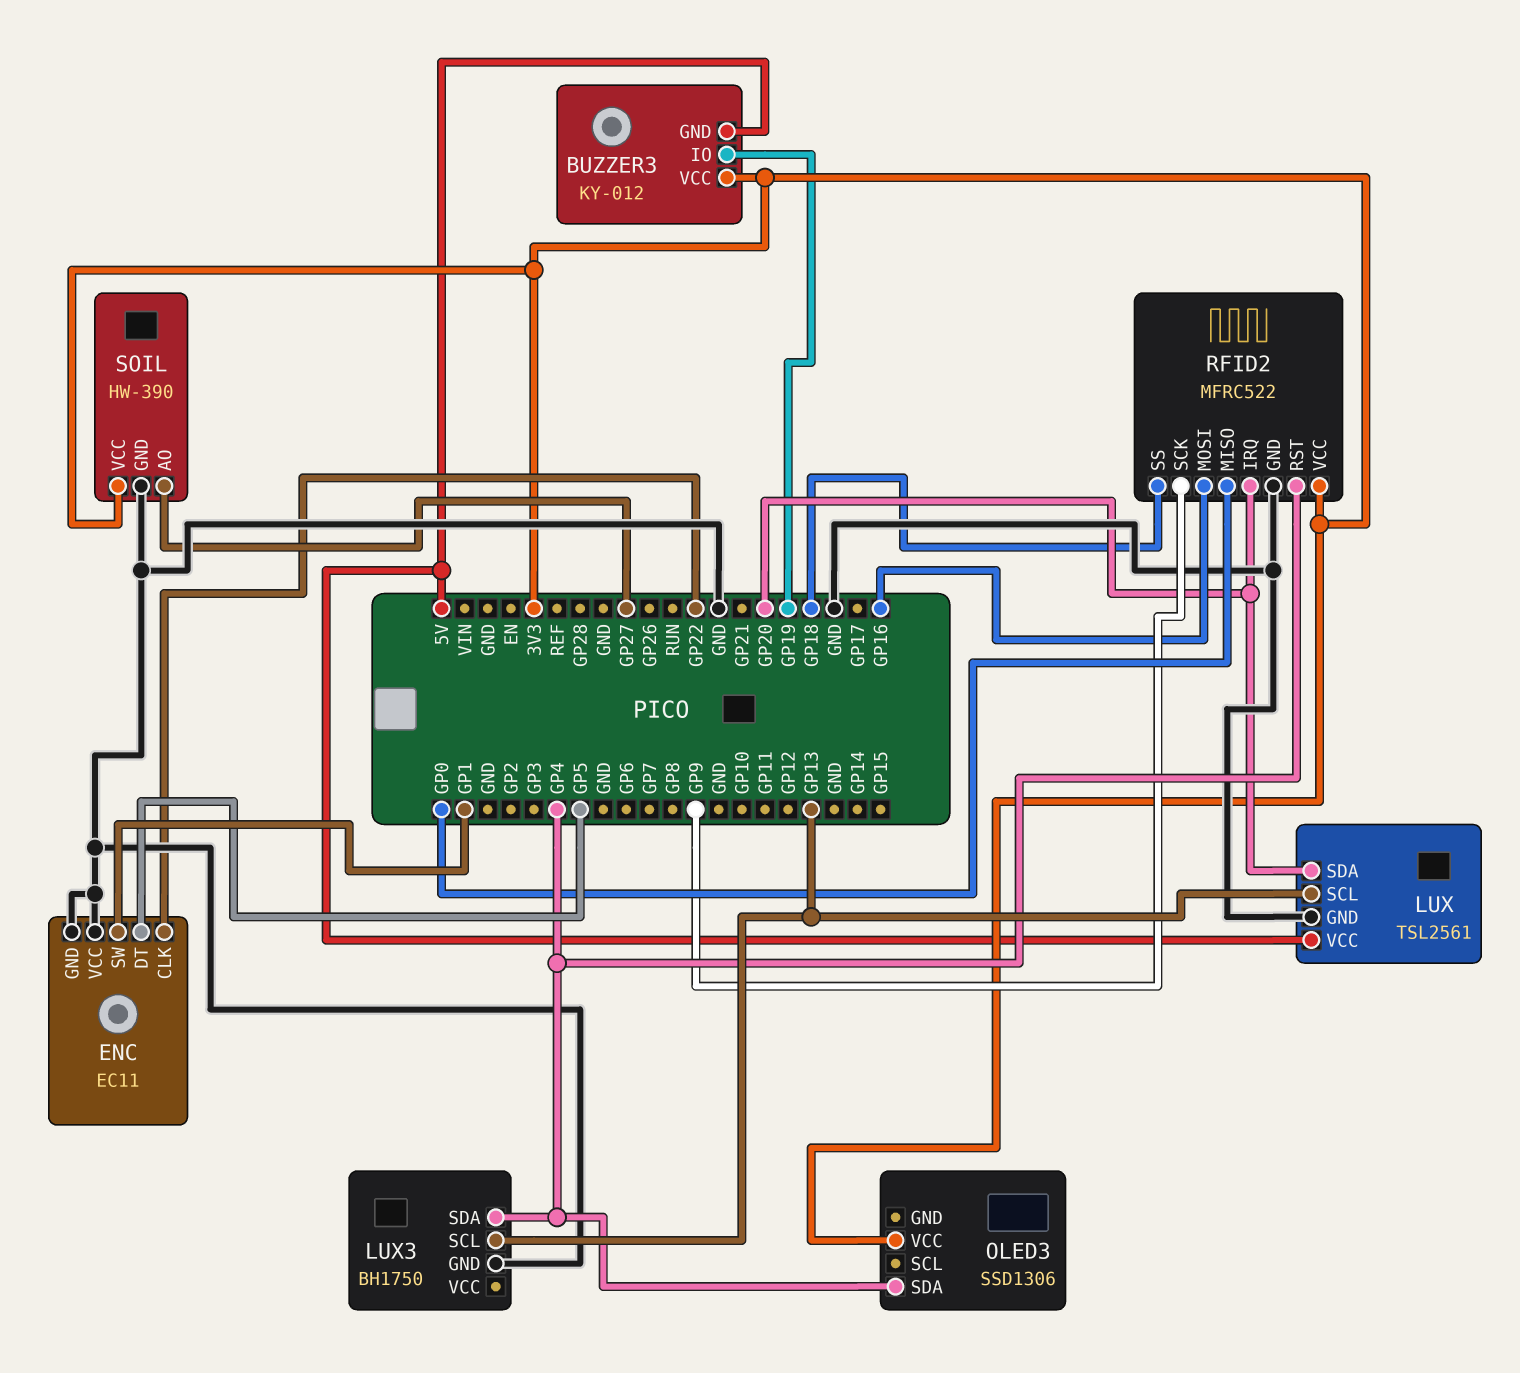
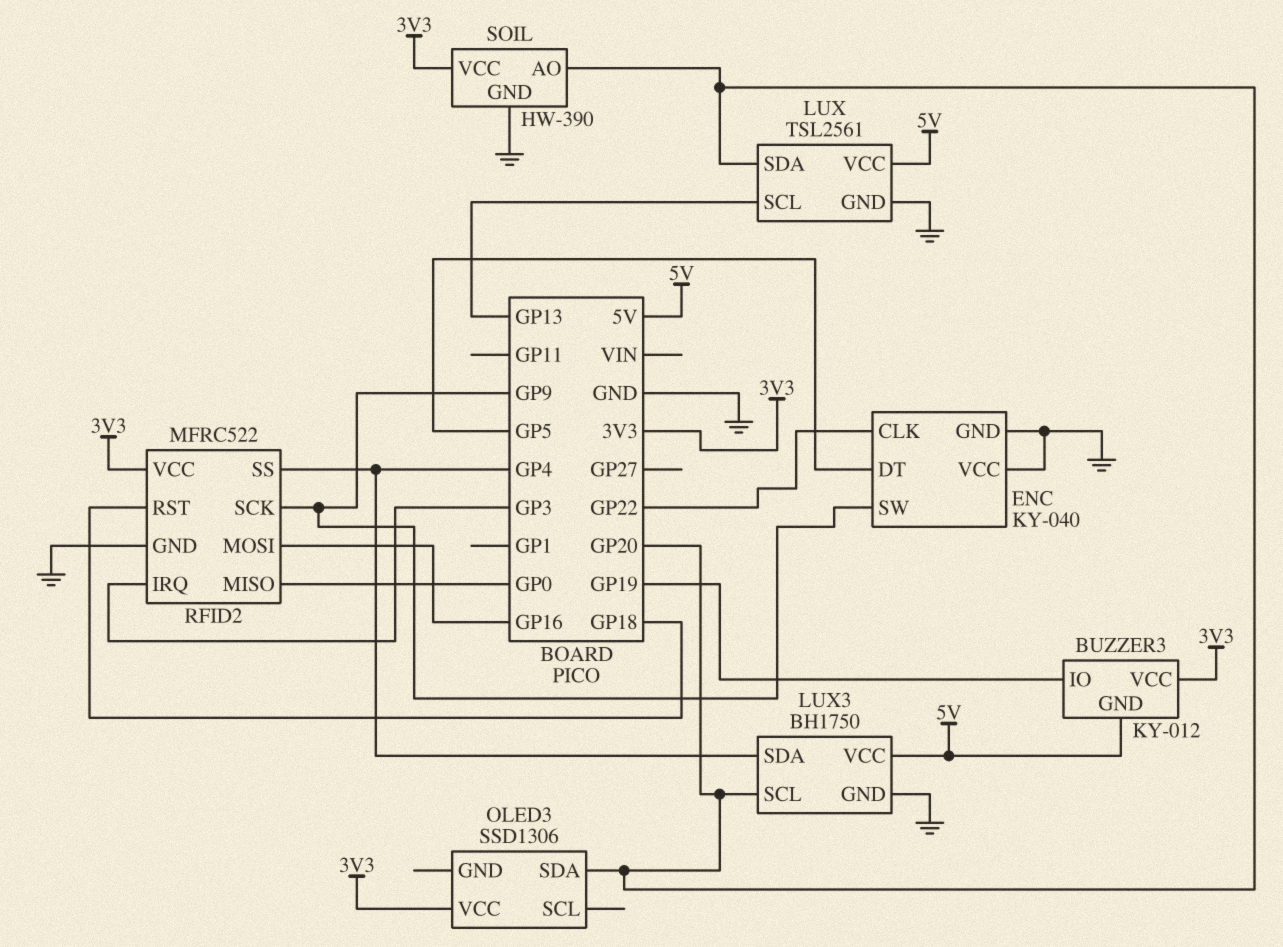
ENC: EC11 -> KY-040
ENC pin SW: GP1 -> GP9
LUX3 pin SCL: GP13 -> GP20
LUX3 pin VCC: none -> 5V
OLED3 pin SDA: GP4 -> GP20
RFID2 pin IRQ: GP20 -> GP3
RFID2 pin RST: GP4 -> GP18
RFID2 pin SS: GP18 -> GP4
SOIL pin AO: GP27 -> GP20

